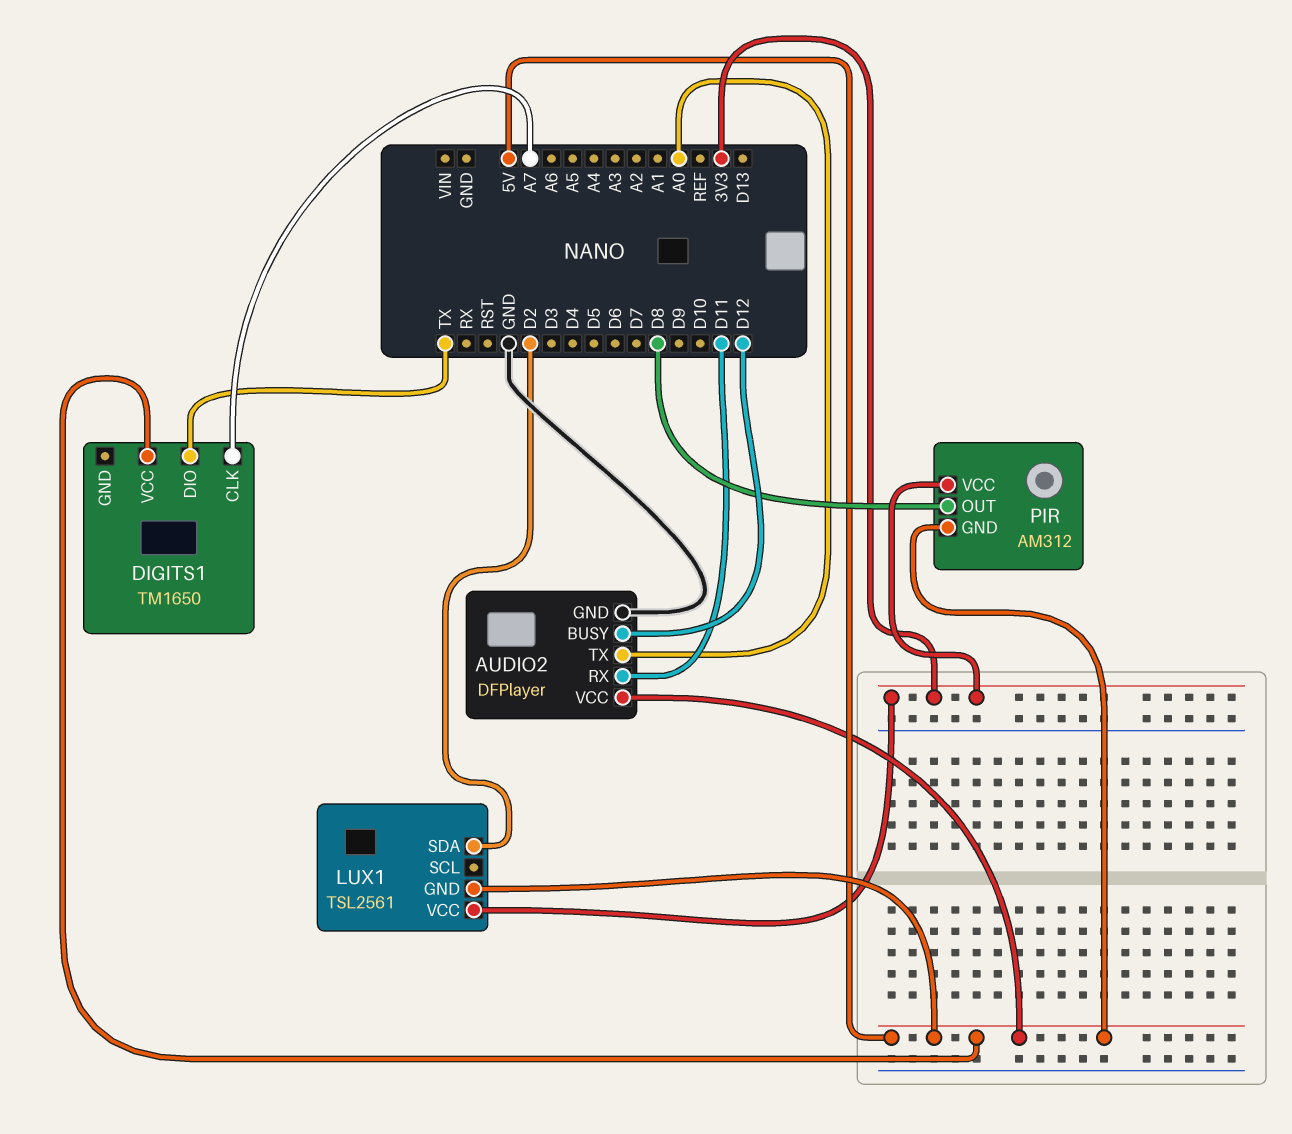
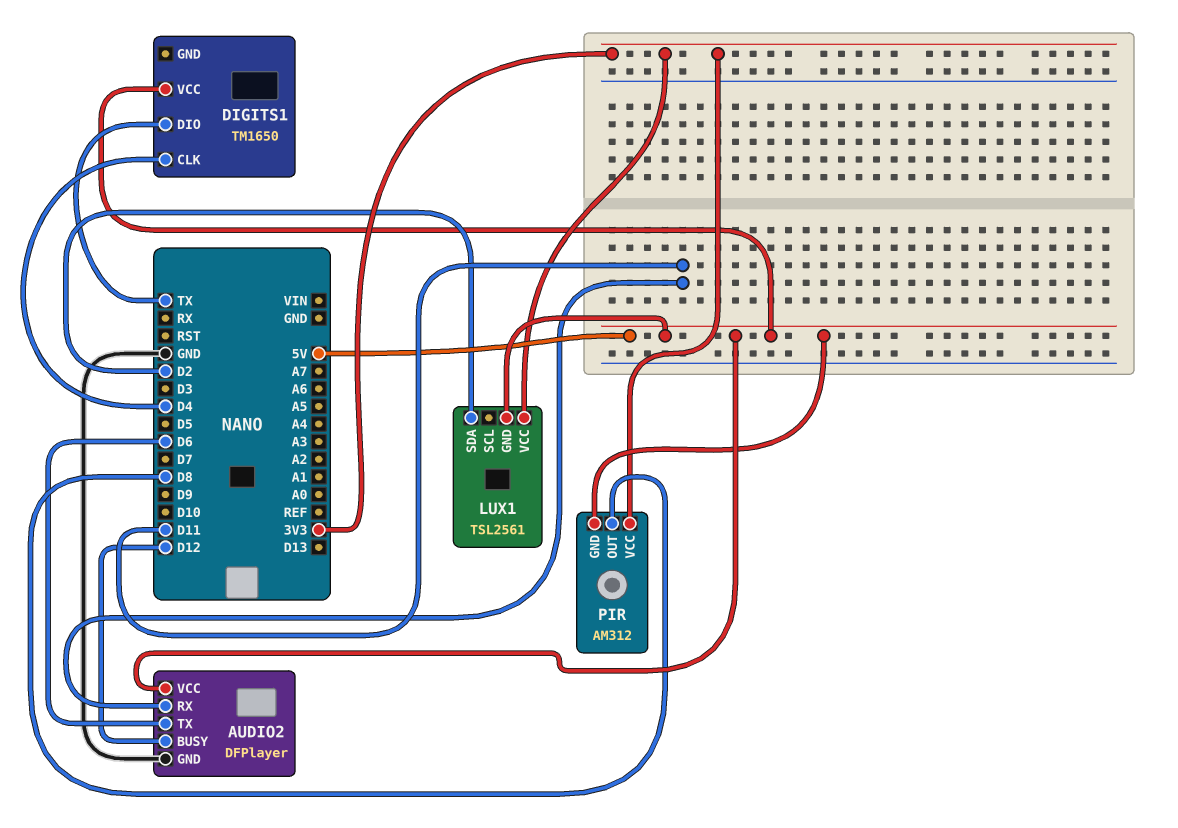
AUDIO2 pin TX: A0 -> D6
DIGITS1 pin CLK: A7 -> D4

